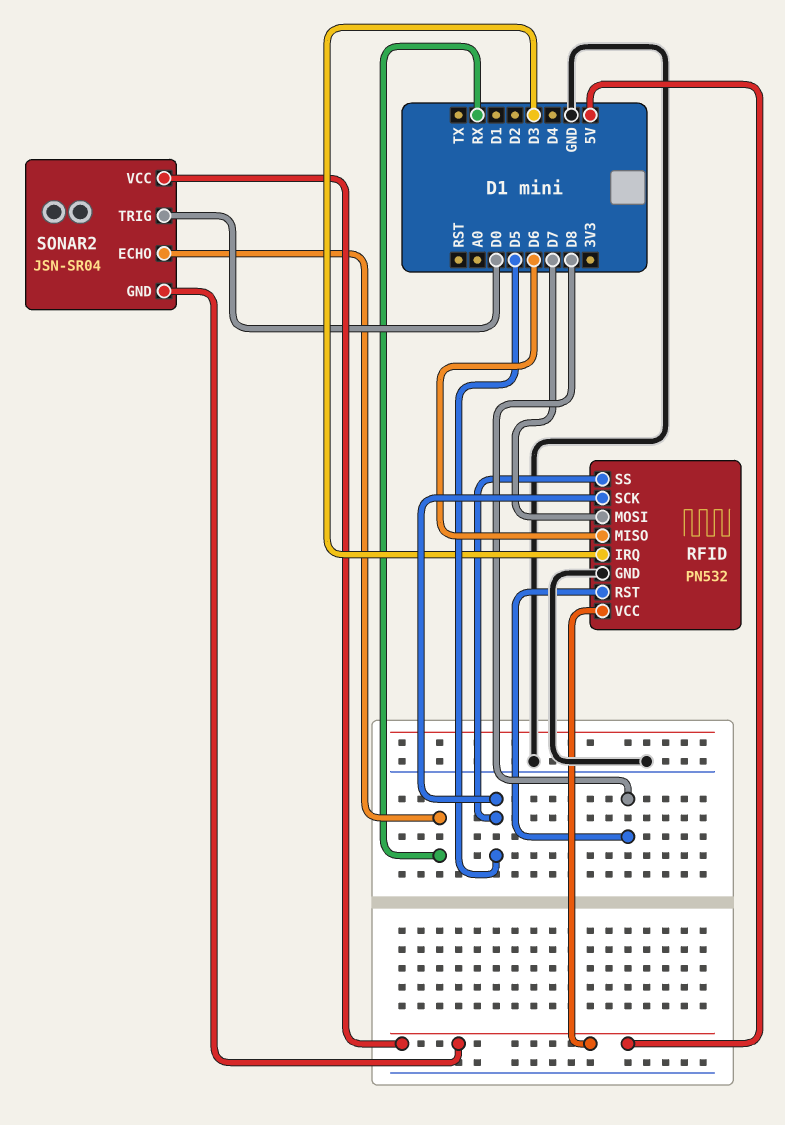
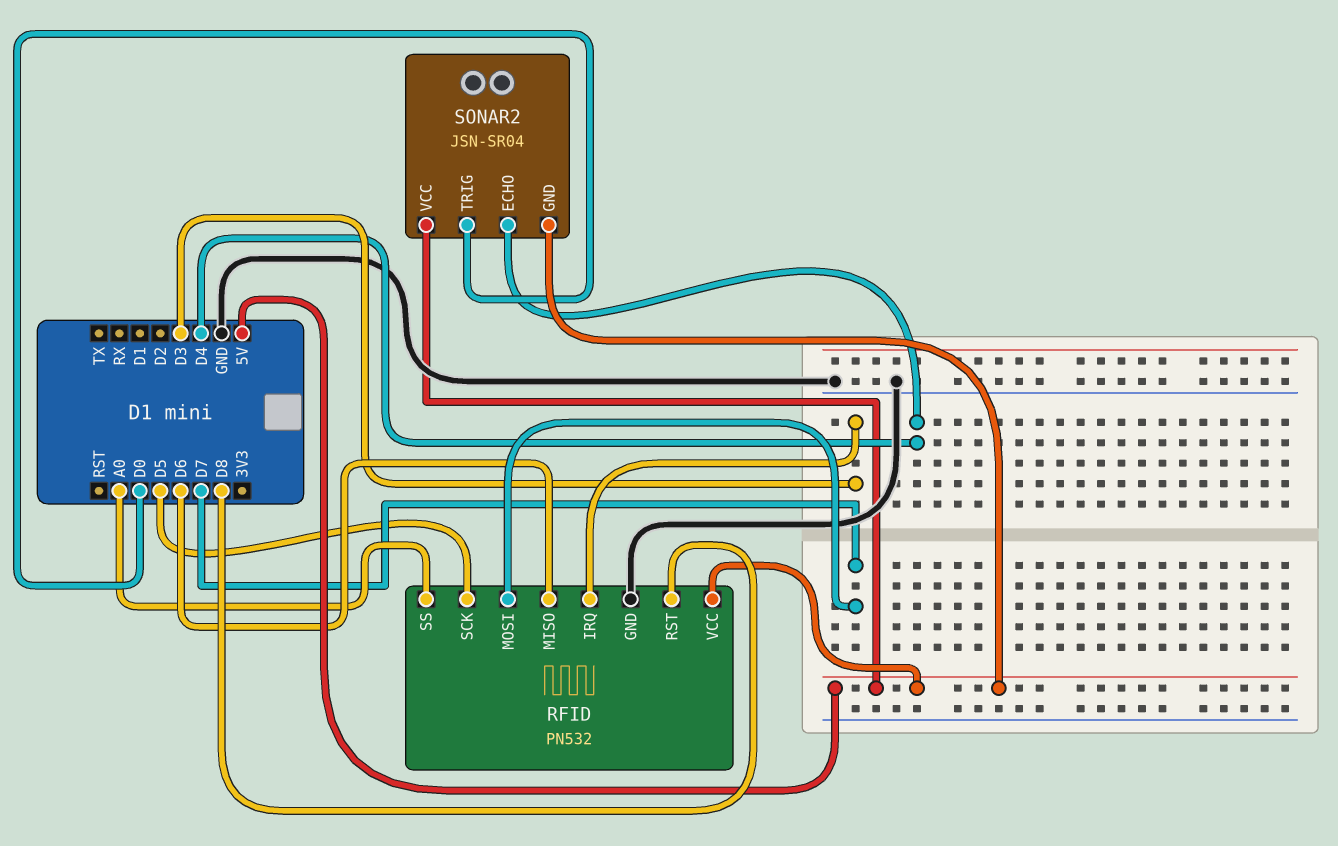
RFID pin SS: D5 -> A0
SONAR2 pin ECHO: RX -> D4

